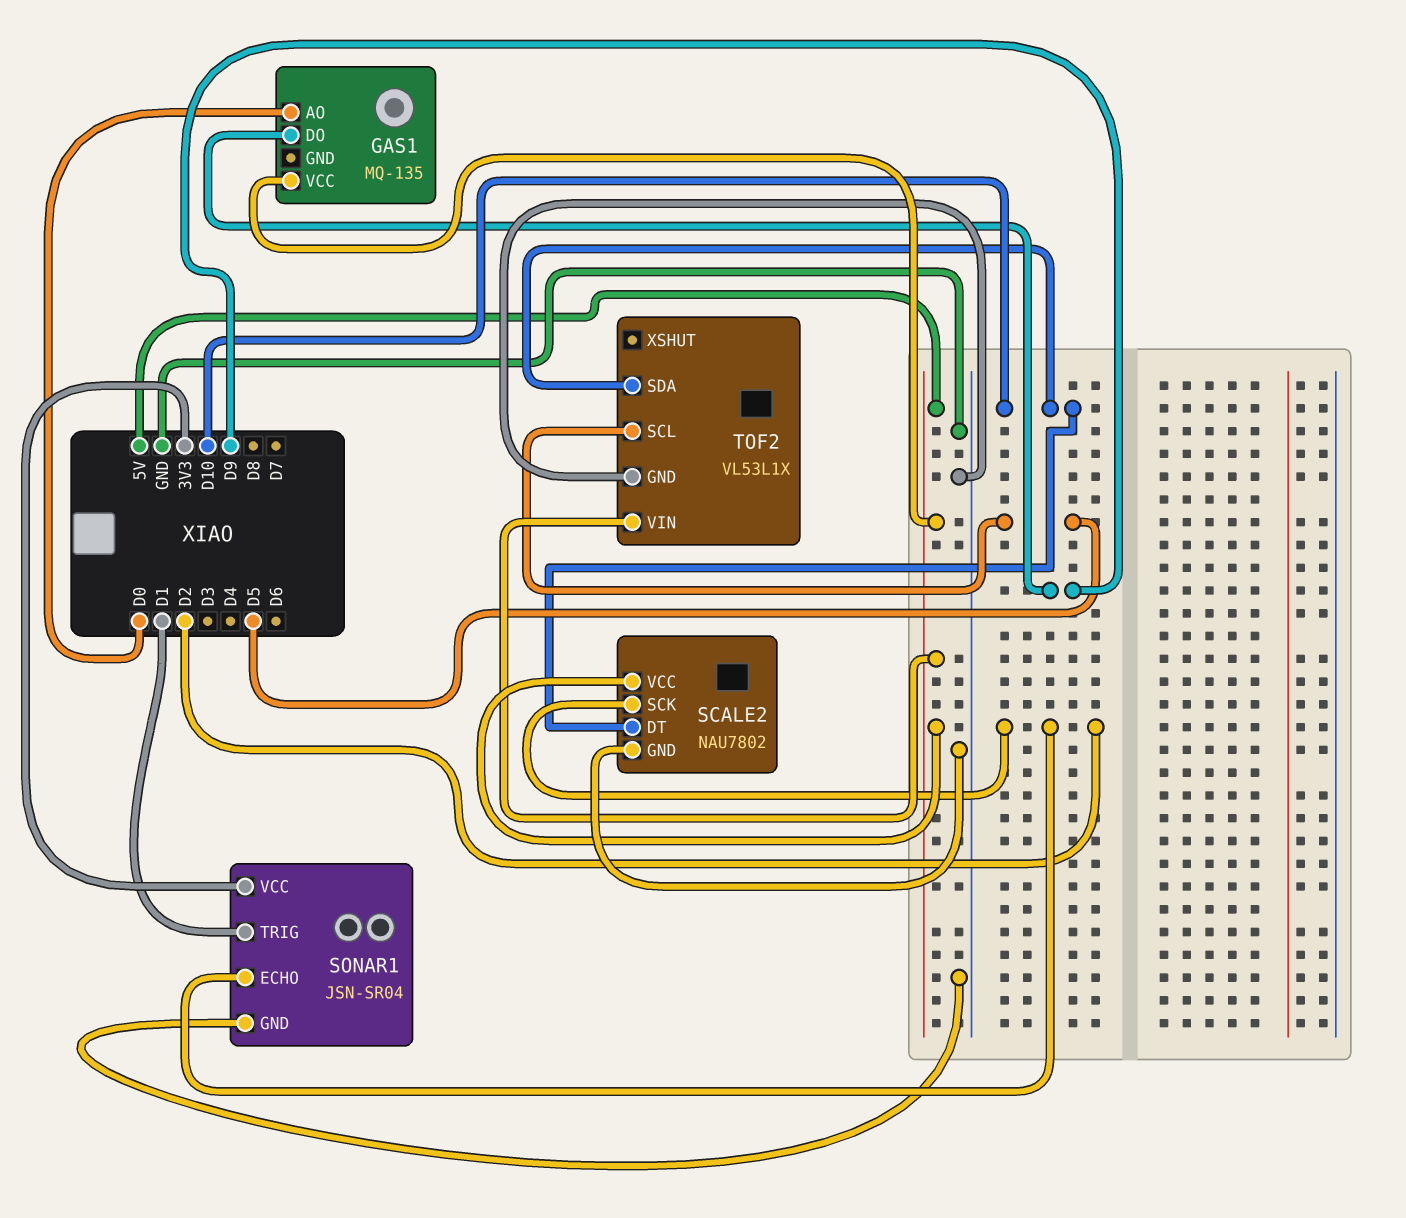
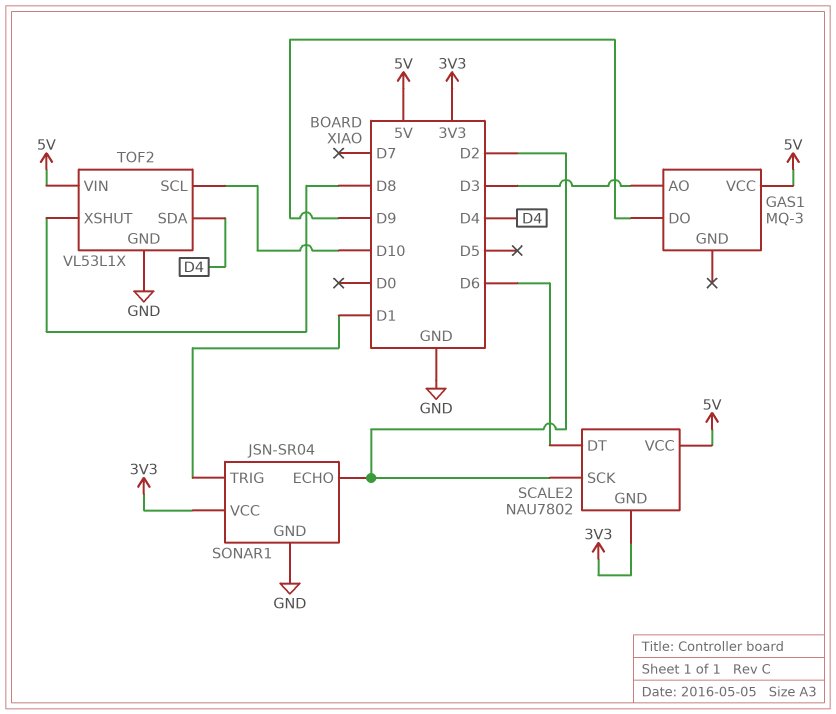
GAS1: MQ-135 -> MQ-3
GAS1 pin AO: D0 -> D3
SCALE2 pin DT: D10 -> D6
SCALE2 pin GND: GND -> 3V3
TOF2 pin SCL: D5 -> D10
TOF2 pin SDA: D10 -> D4
TOF2 pin XSHUT: none -> D8

